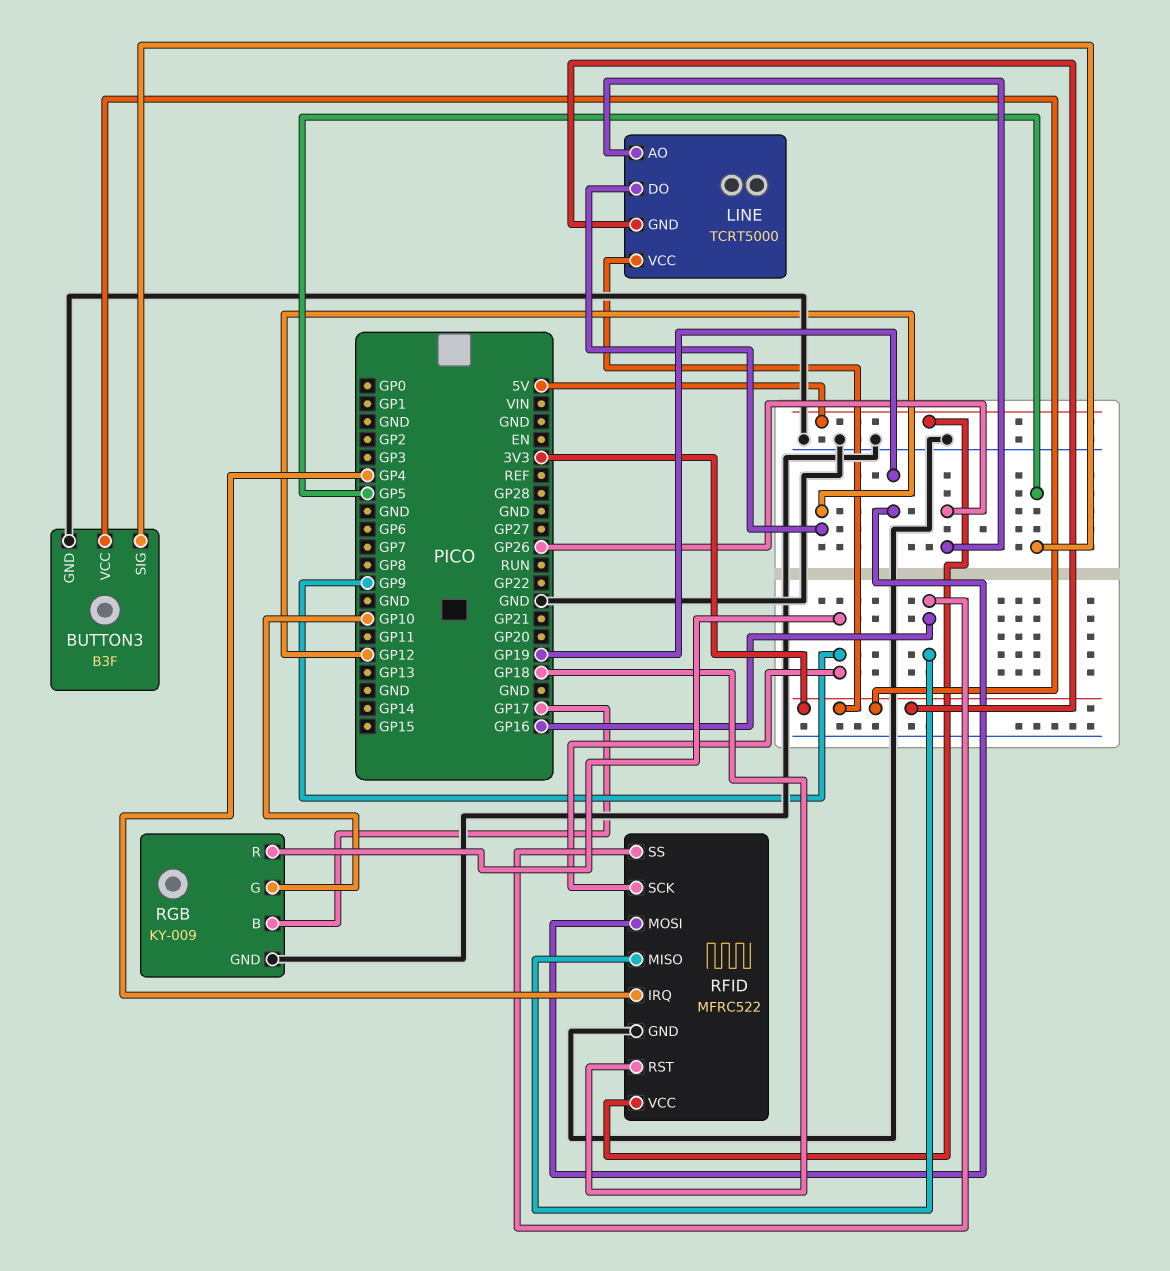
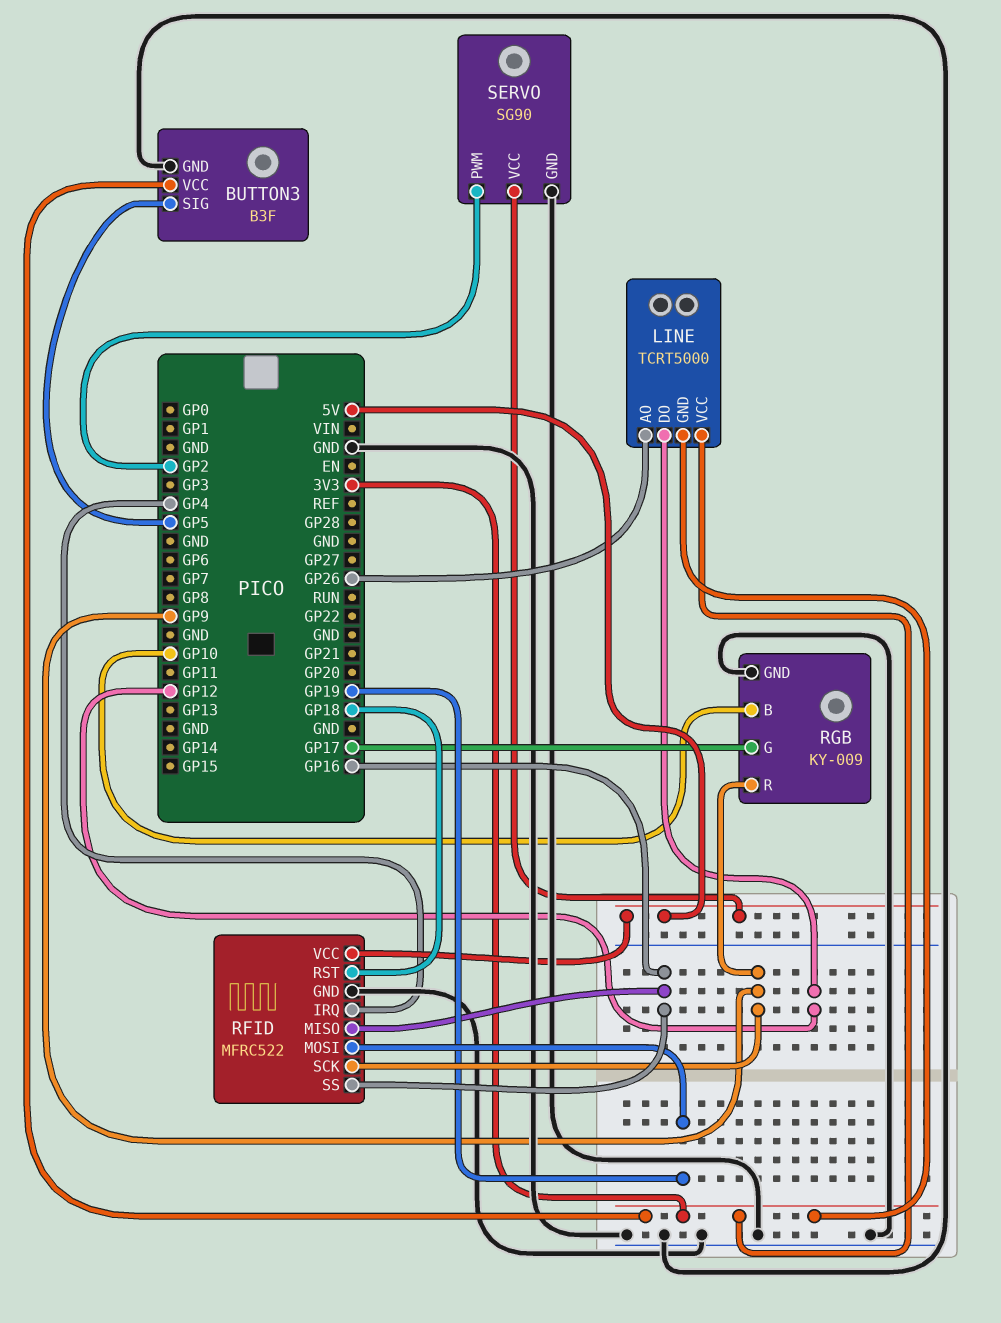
RGB pin B: GP17 -> GP10
RGB pin G: GP10 -> GP17
SERVO: none -> SG90
SERVO pin GND: none -> GND
SERVO pin PWM: none -> GP2
SERVO pin VCC: none -> 5V

